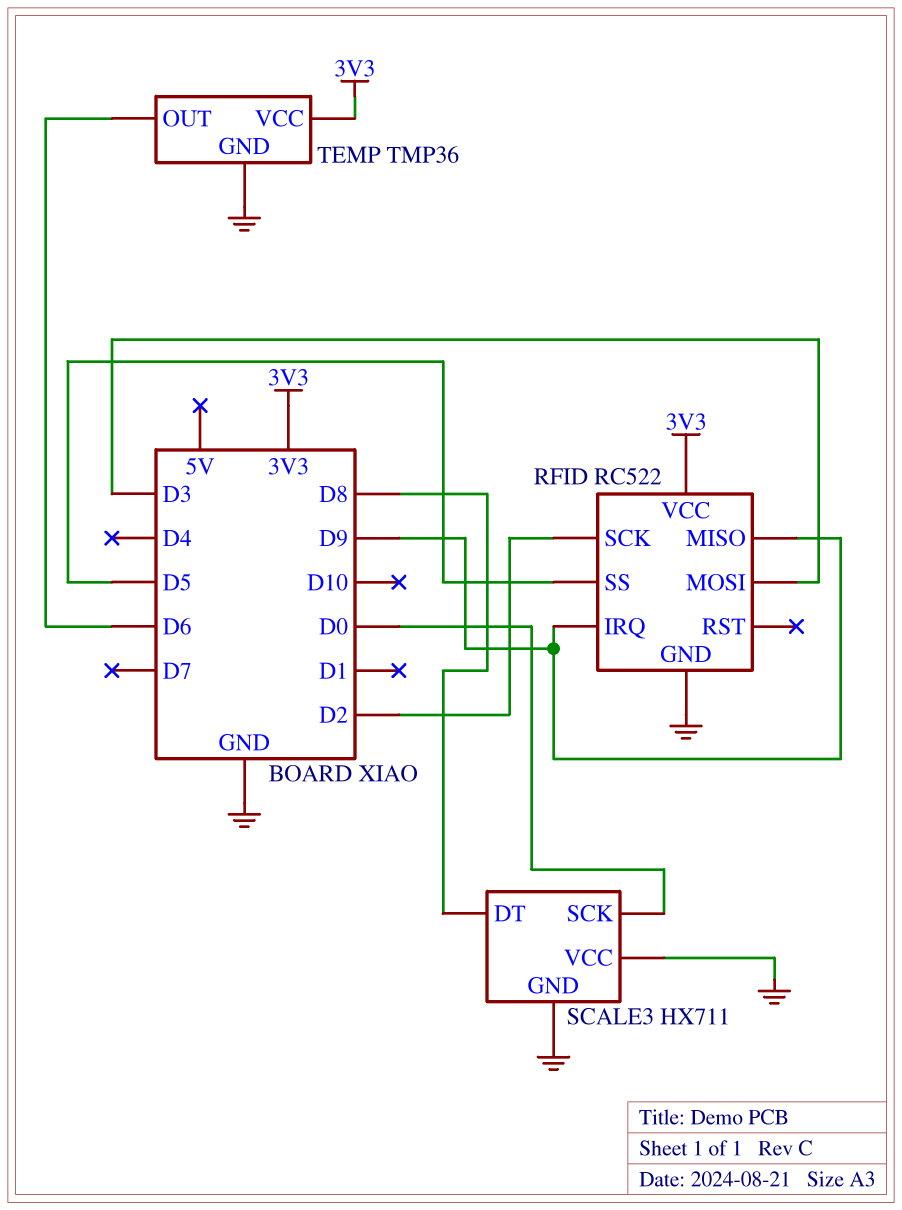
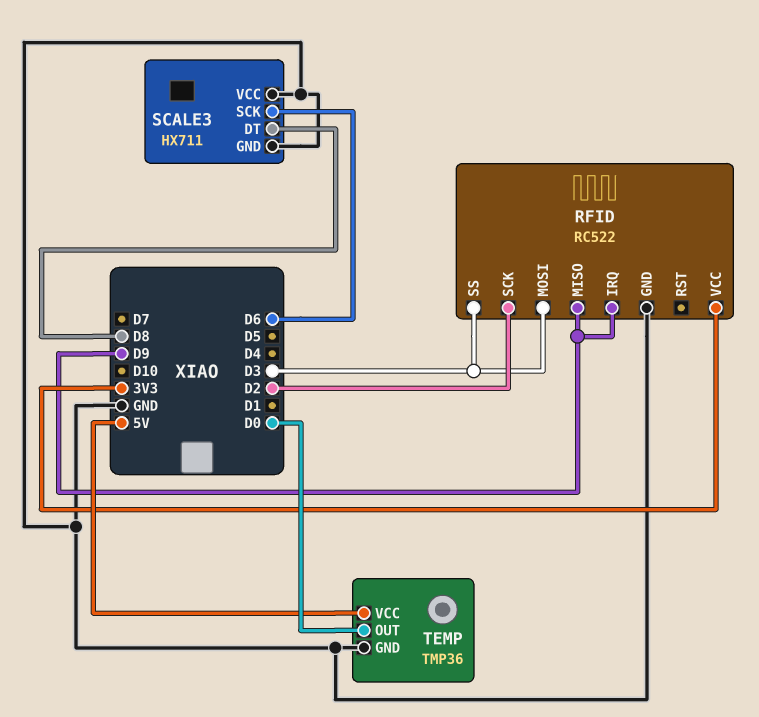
RFID pin SS: D5 -> D3
SCALE3 pin SCK: D0 -> D6
TEMP pin OUT: D6 -> D0
TEMP pin VCC: 3V3 -> 5V

